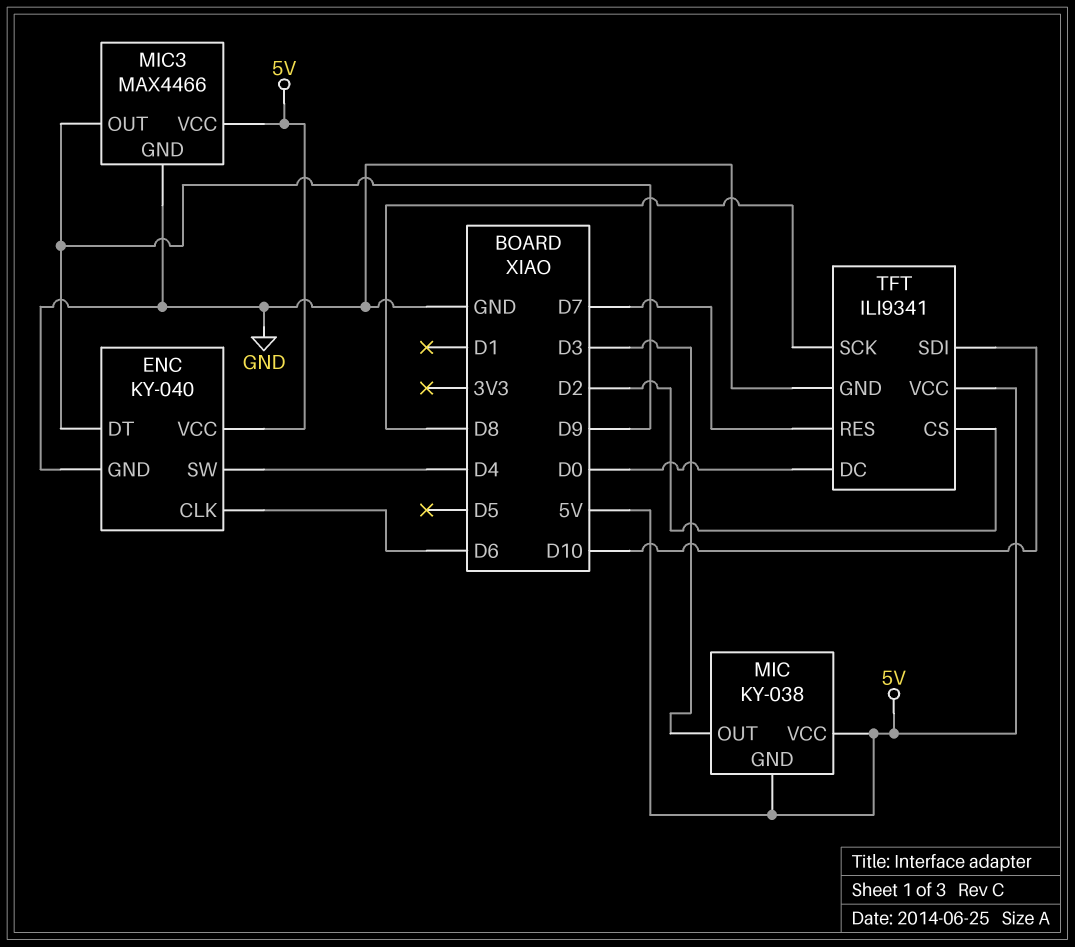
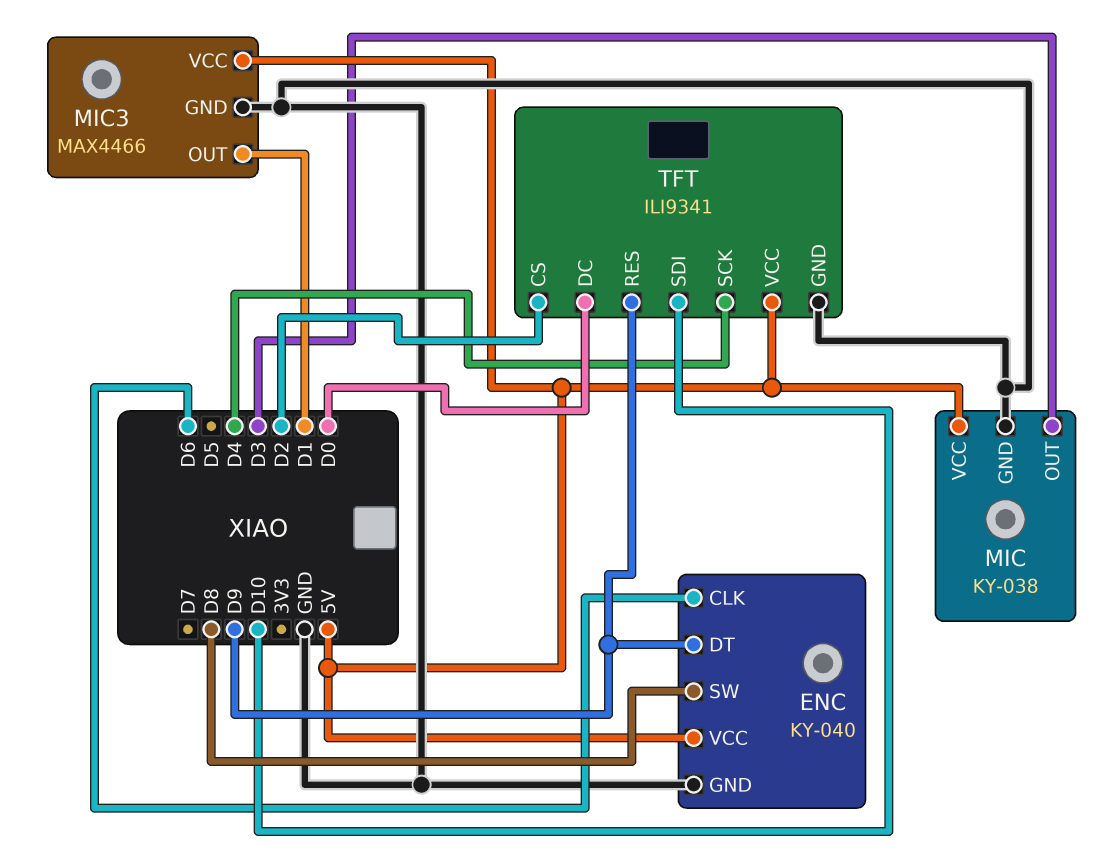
ENC pin SW: D4 -> D8
MIC pin GND: 5V -> GND
MIC3 pin OUT: D9 -> D1
TFT pin RES: D7 -> D9
TFT pin SCK: D8 -> D4

